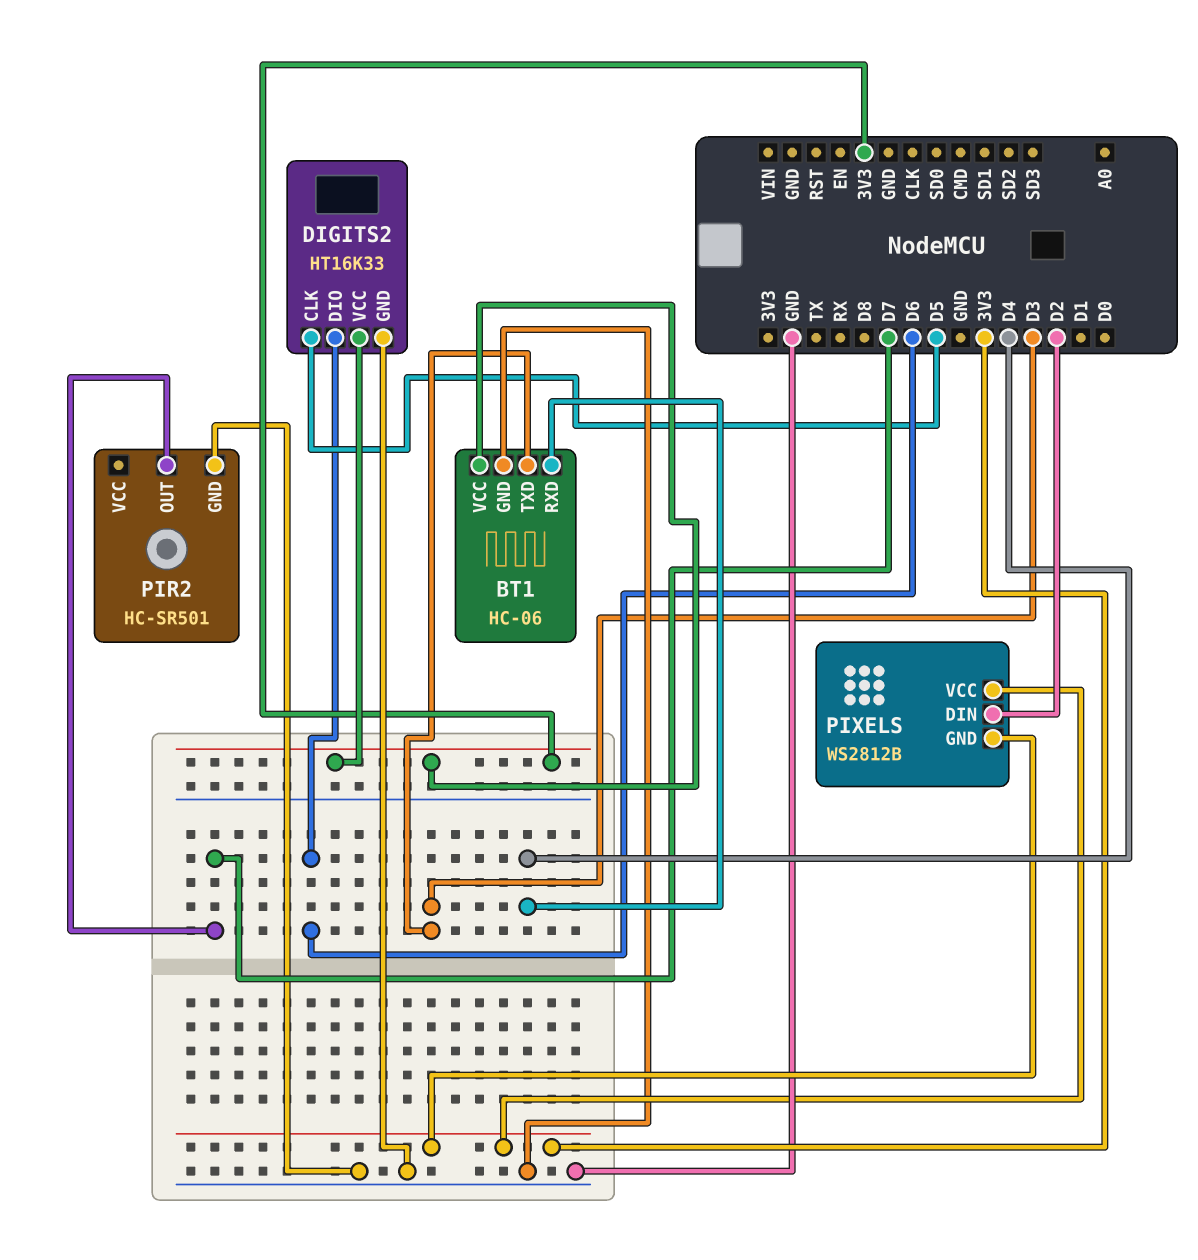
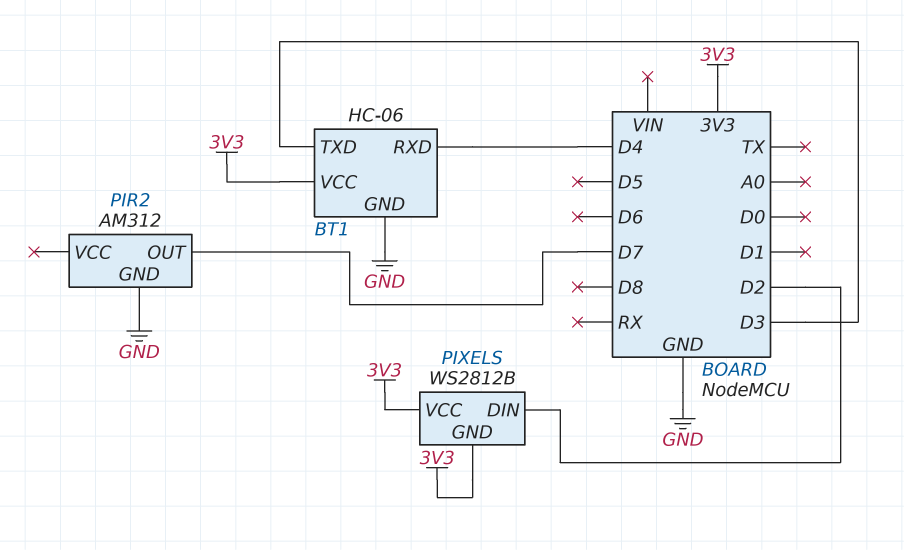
DIGITS2: HT16K33 -> none
DIGITS2 pin CLK: D5 -> none
DIGITS2 pin DIO: D6 -> none
DIGITS2 pin GND: GND -> none
DIGITS2 pin VCC: 3V3 -> none
PIR2: HC-SR501 -> AM312

